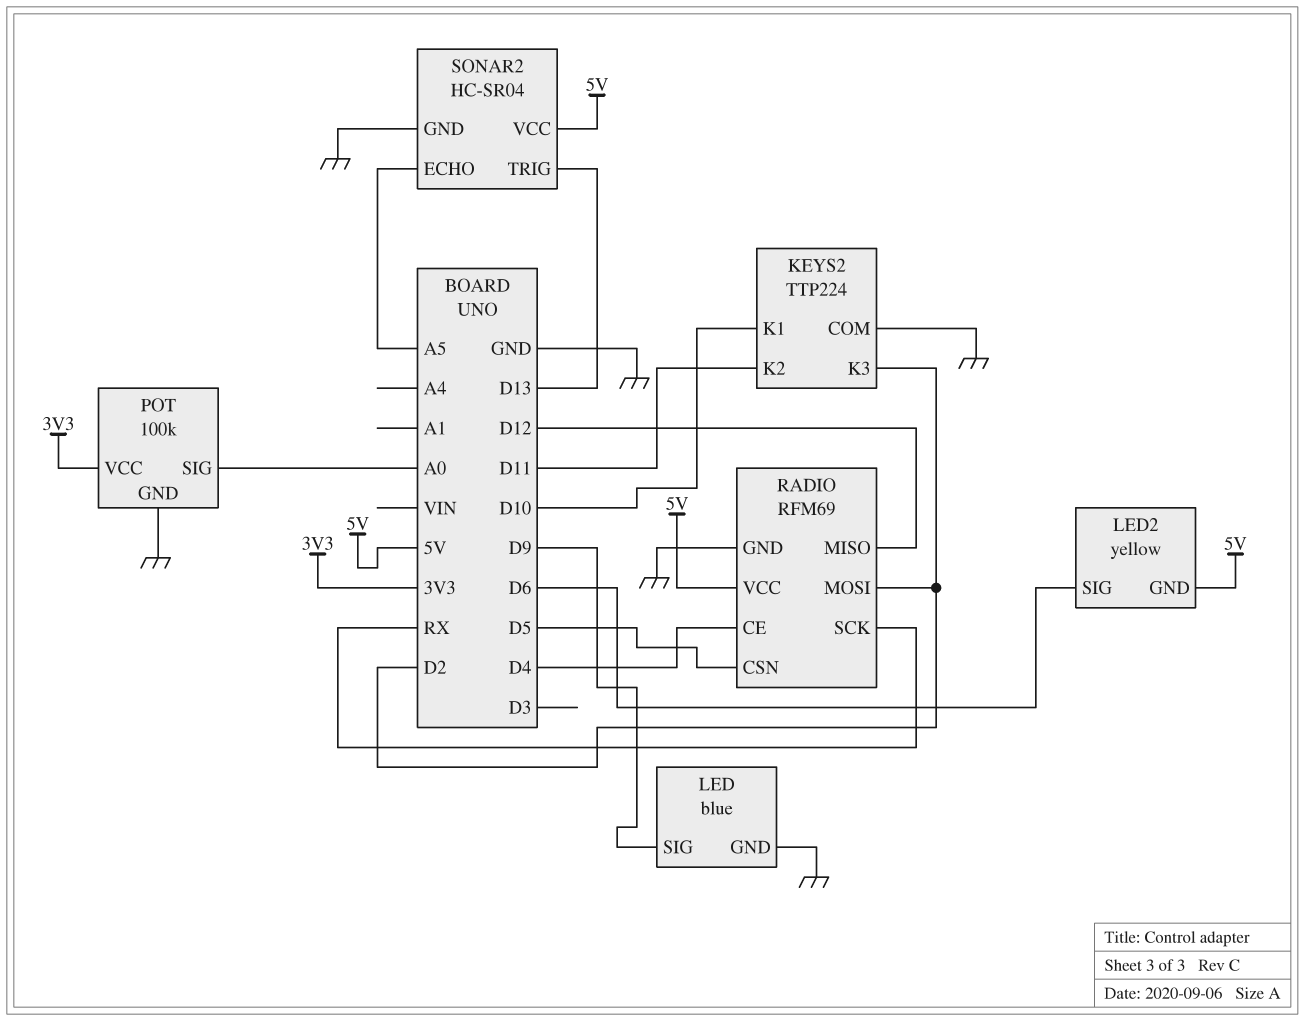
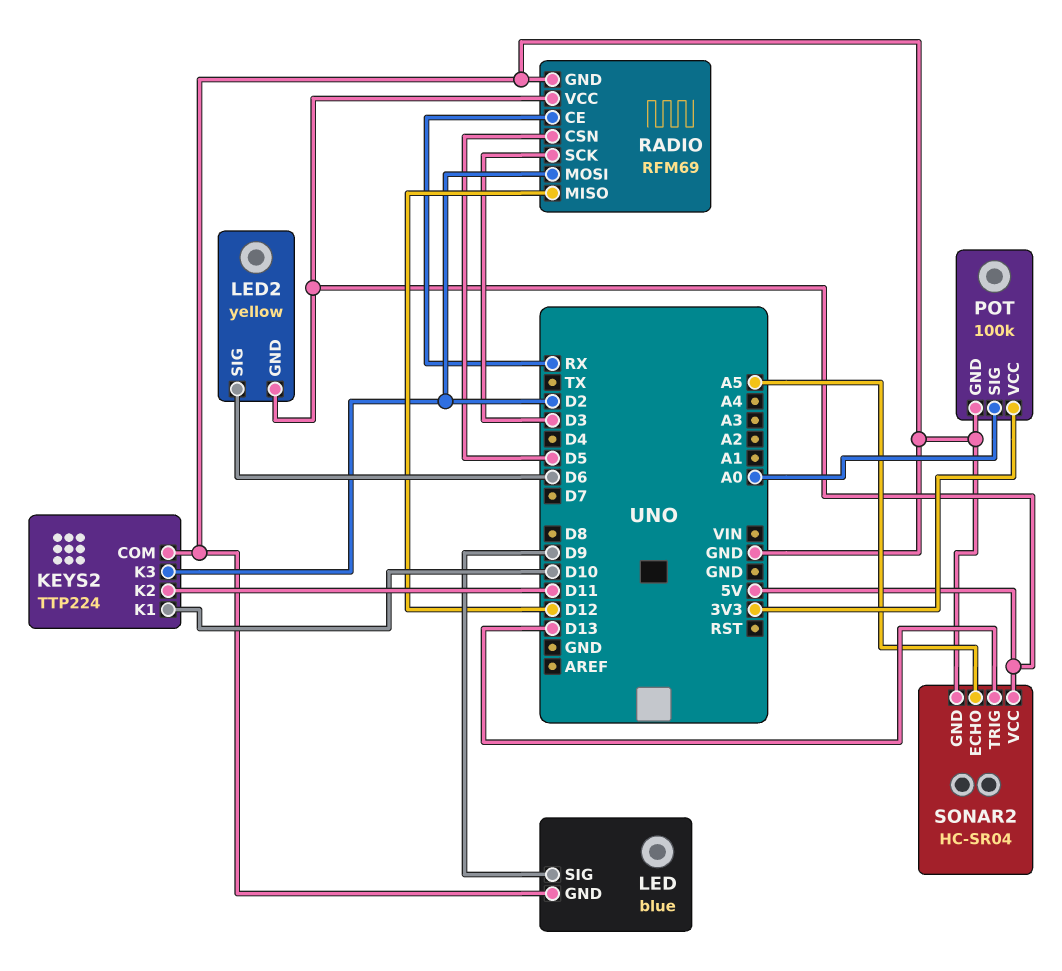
RADIO pin CE: D4 -> RX
RADIO pin SCK: RX -> D3

